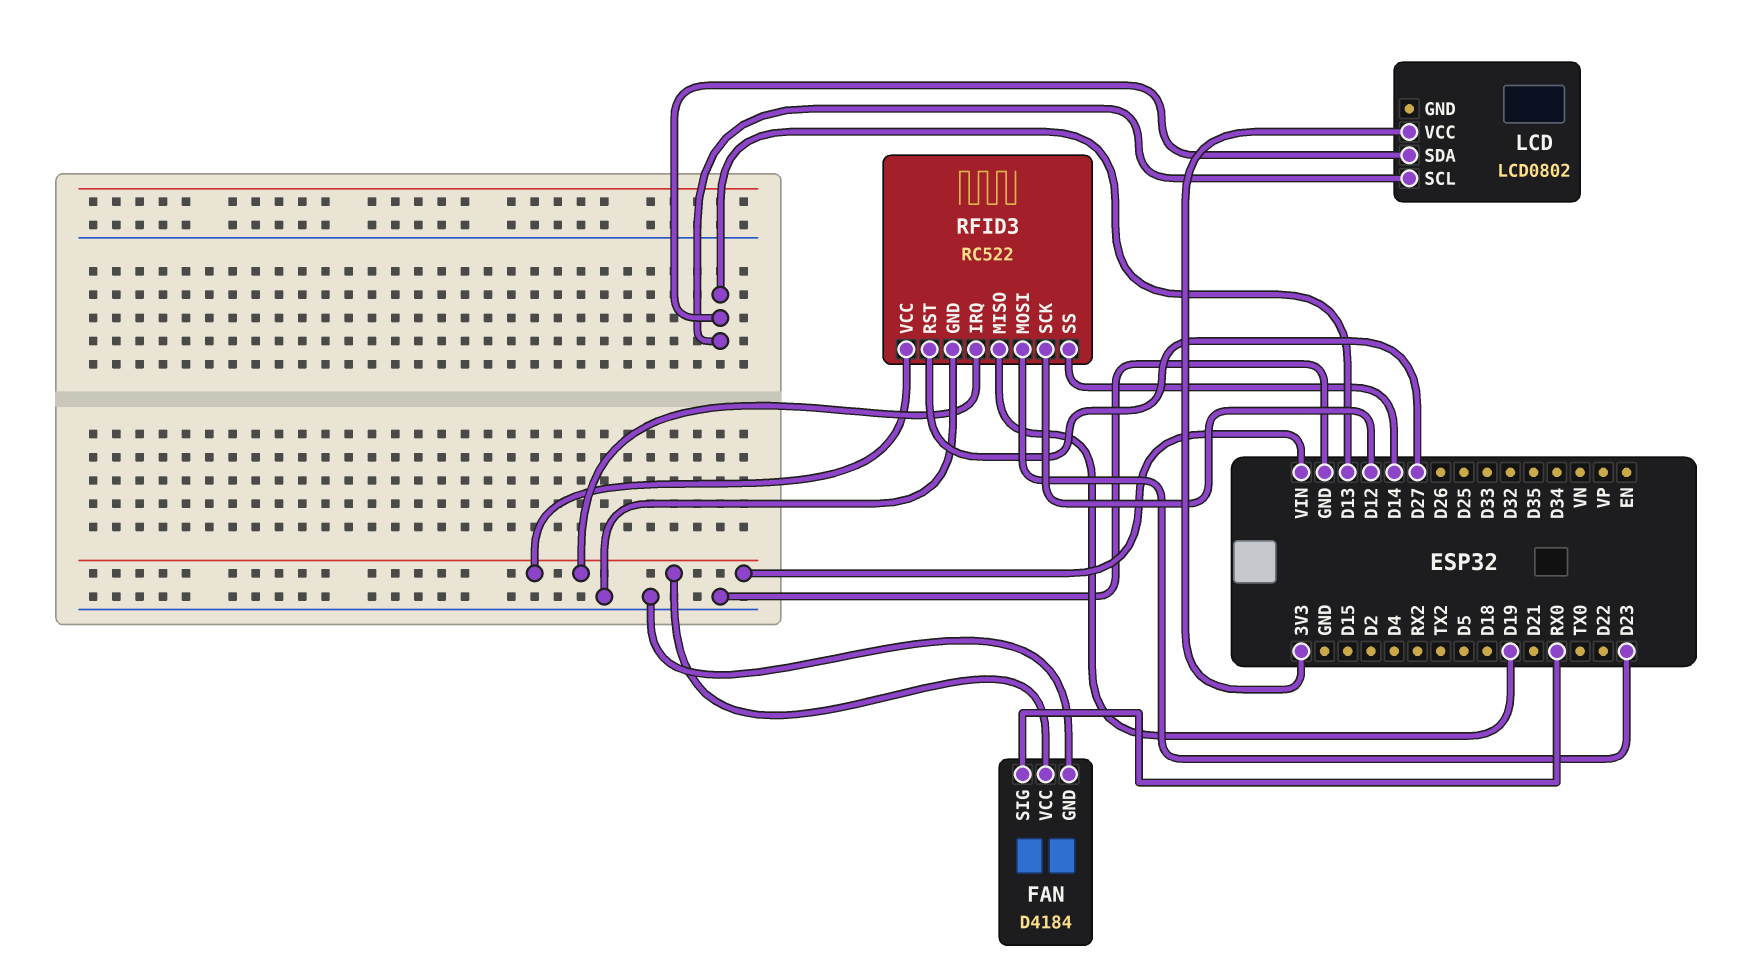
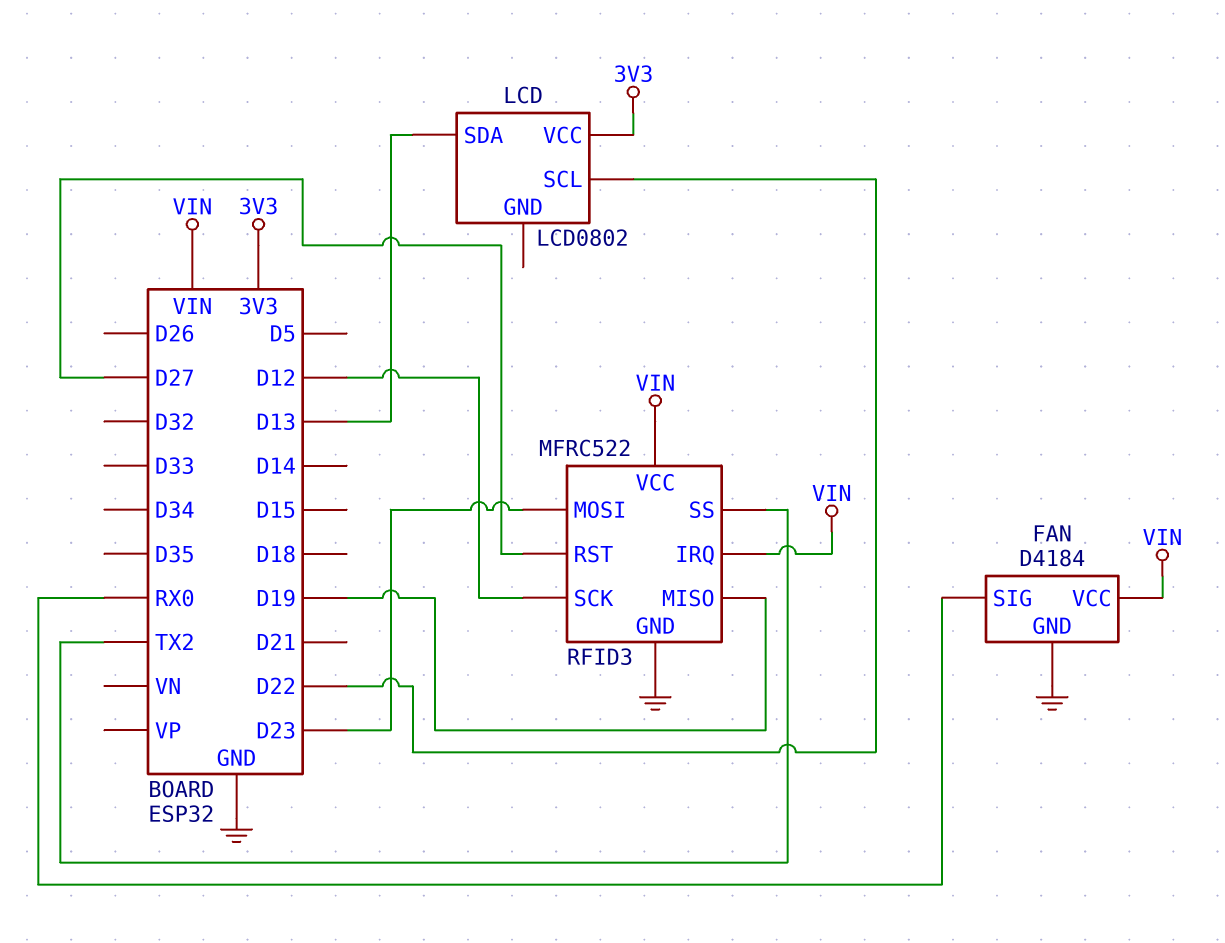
LCD pin SCL: D13 -> D22
RFID3: RC522 -> MFRC522
RFID3 pin SS: D14 -> TX2

